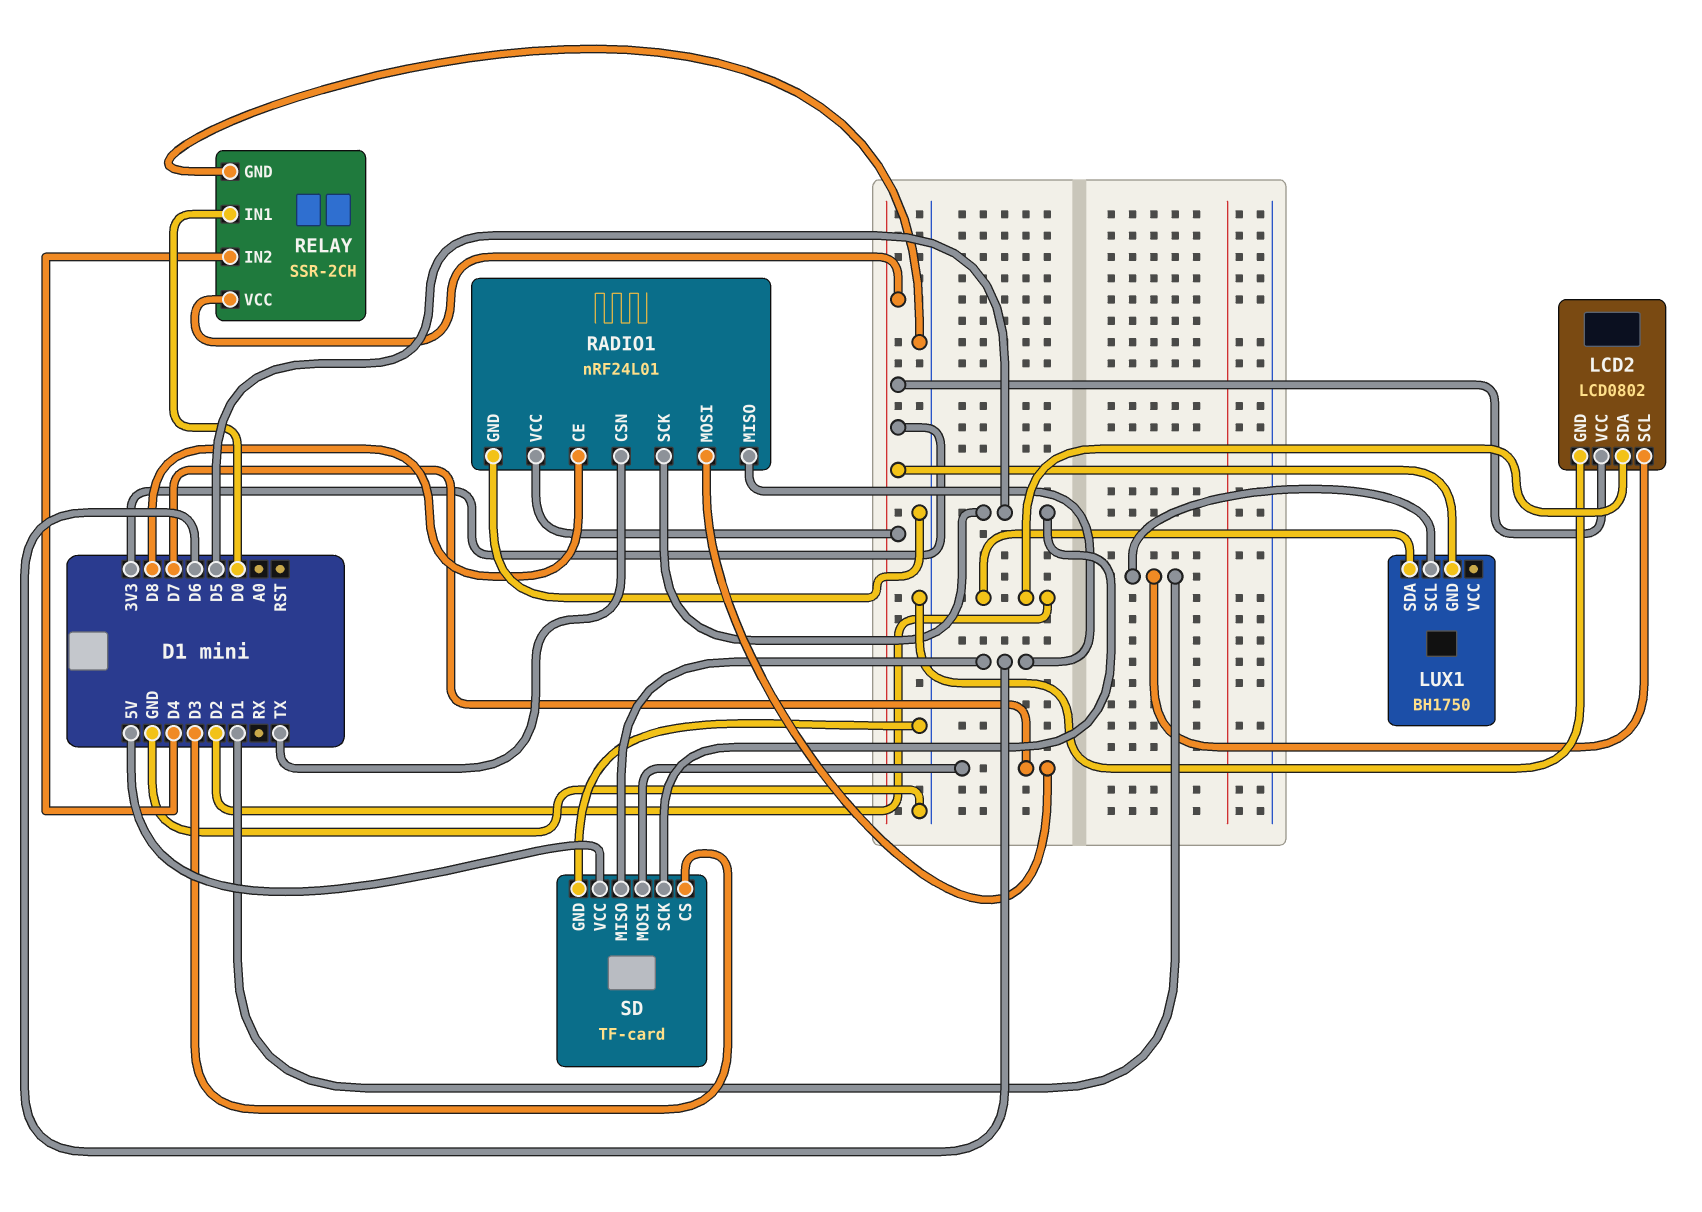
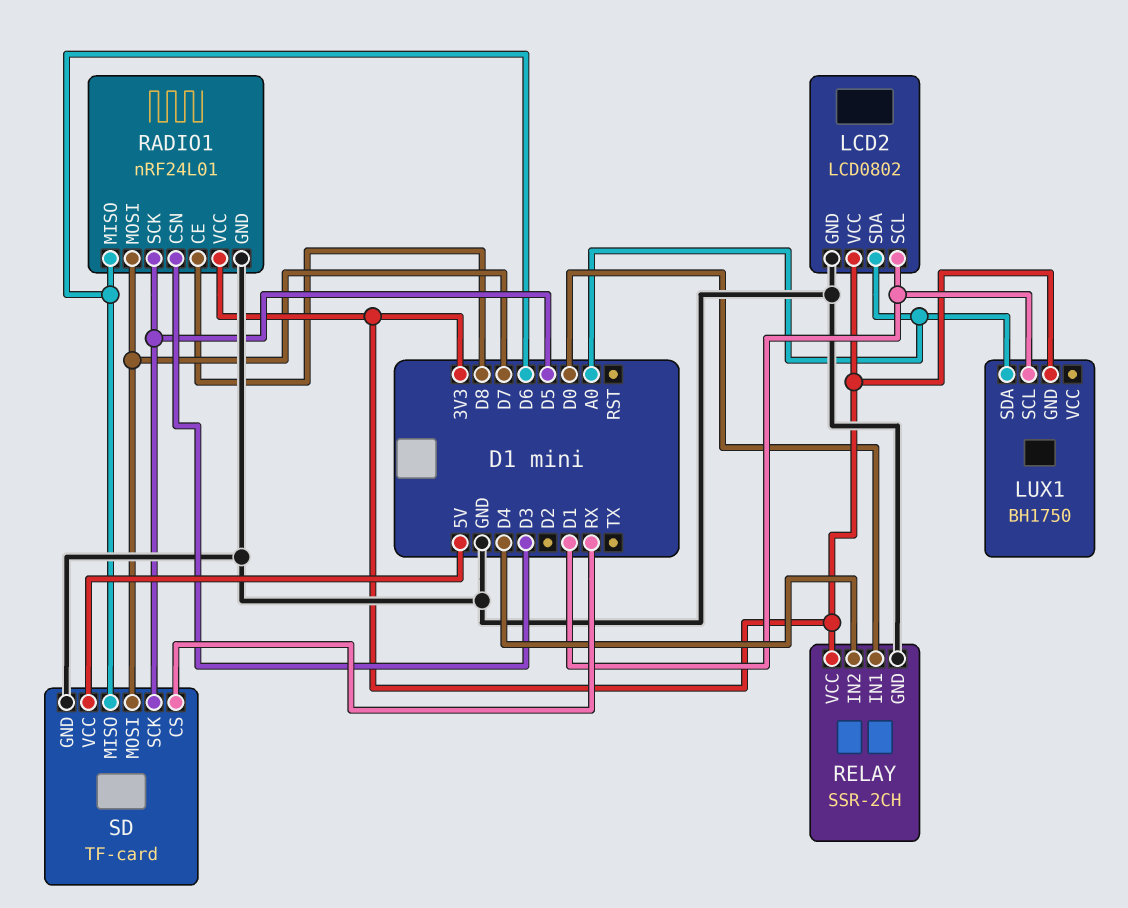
LCD2 pin SDA: D2 -> A0
LUX1 pin SDA: D2 -> A0
RADIO1 pin CSN: TX -> D3
SD pin CS: D3 -> RX

